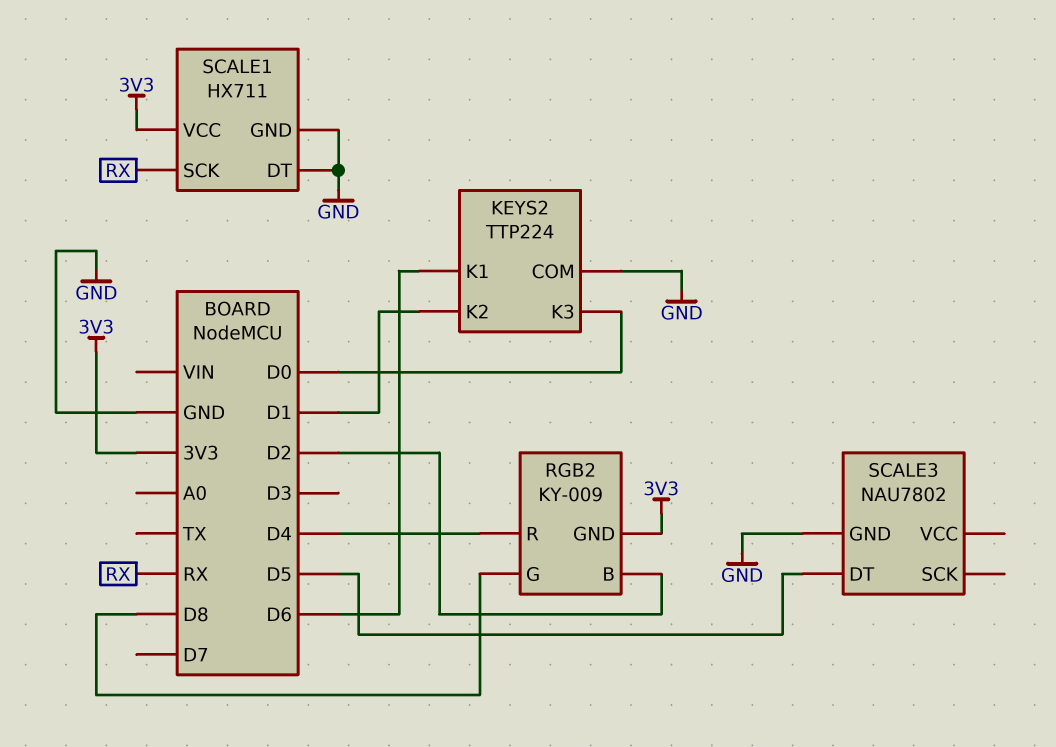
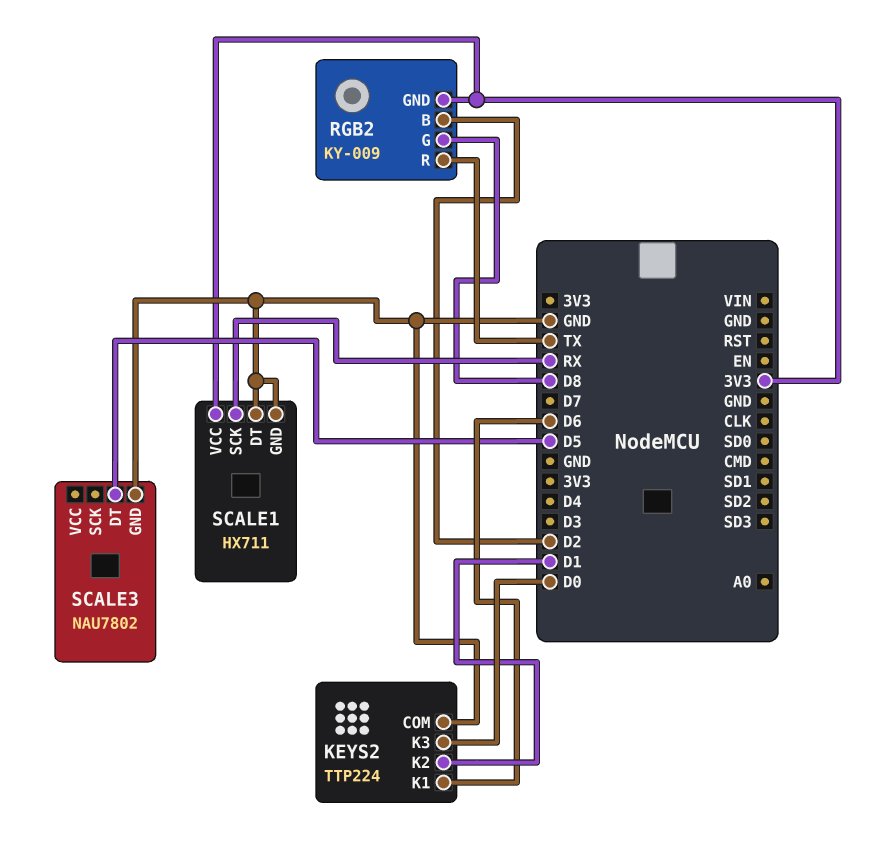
RGB2 pin R: D4 -> TX

